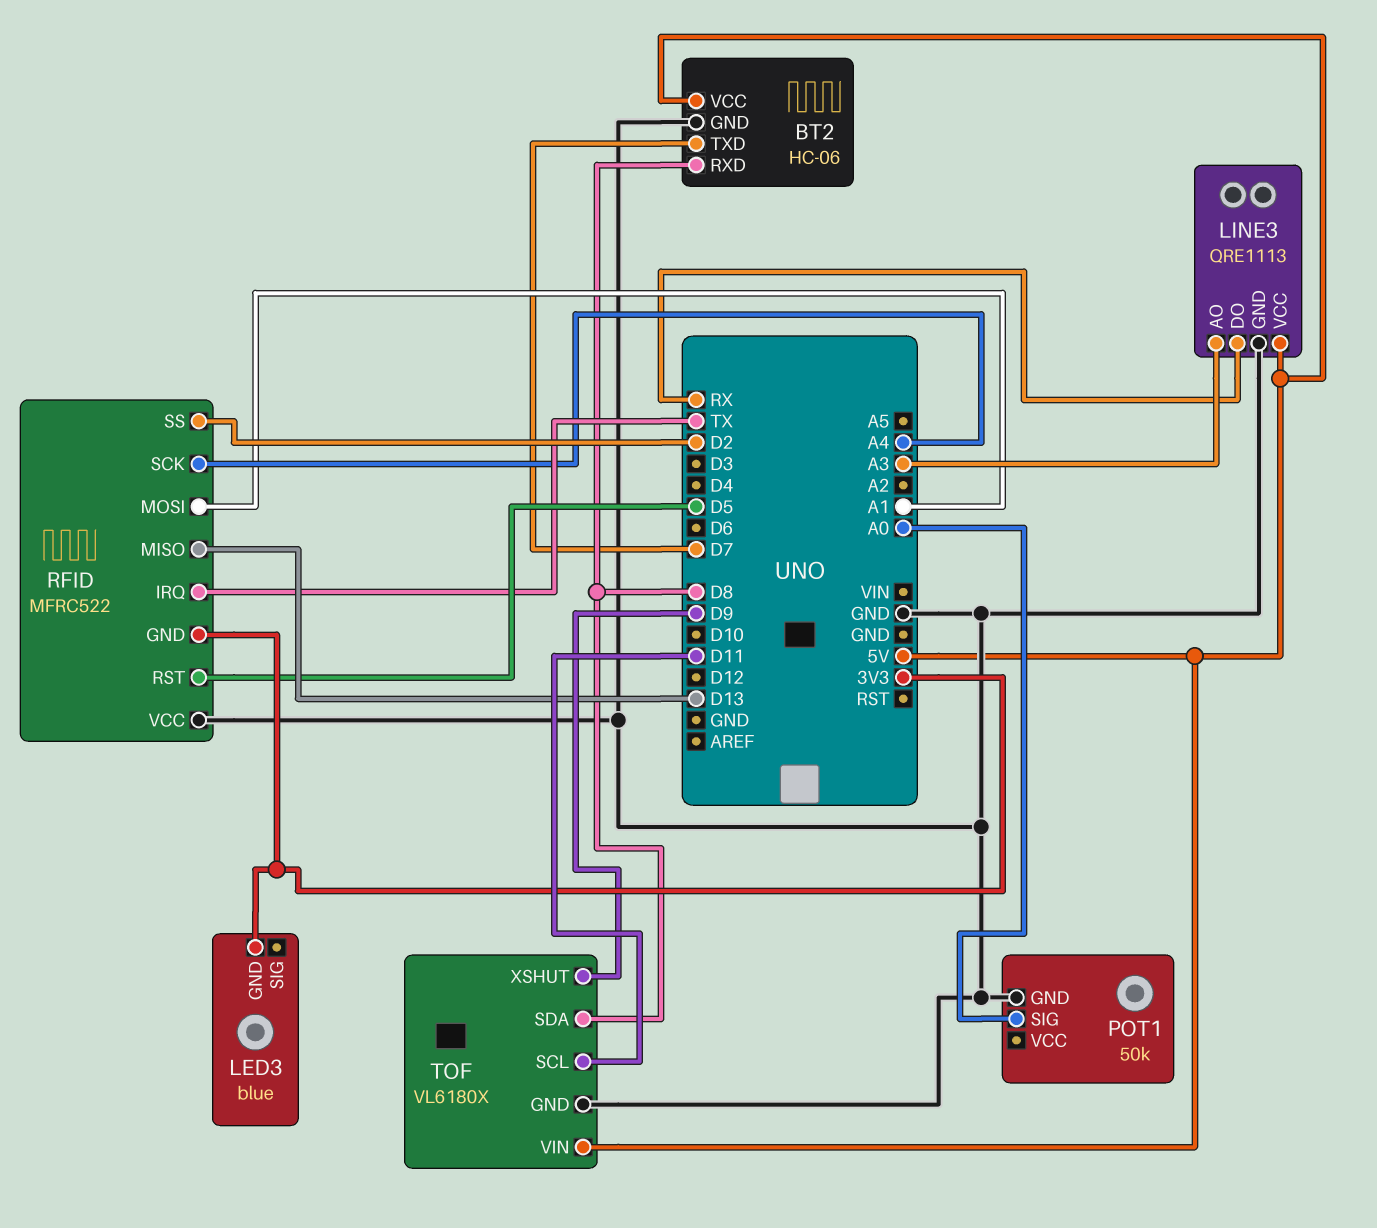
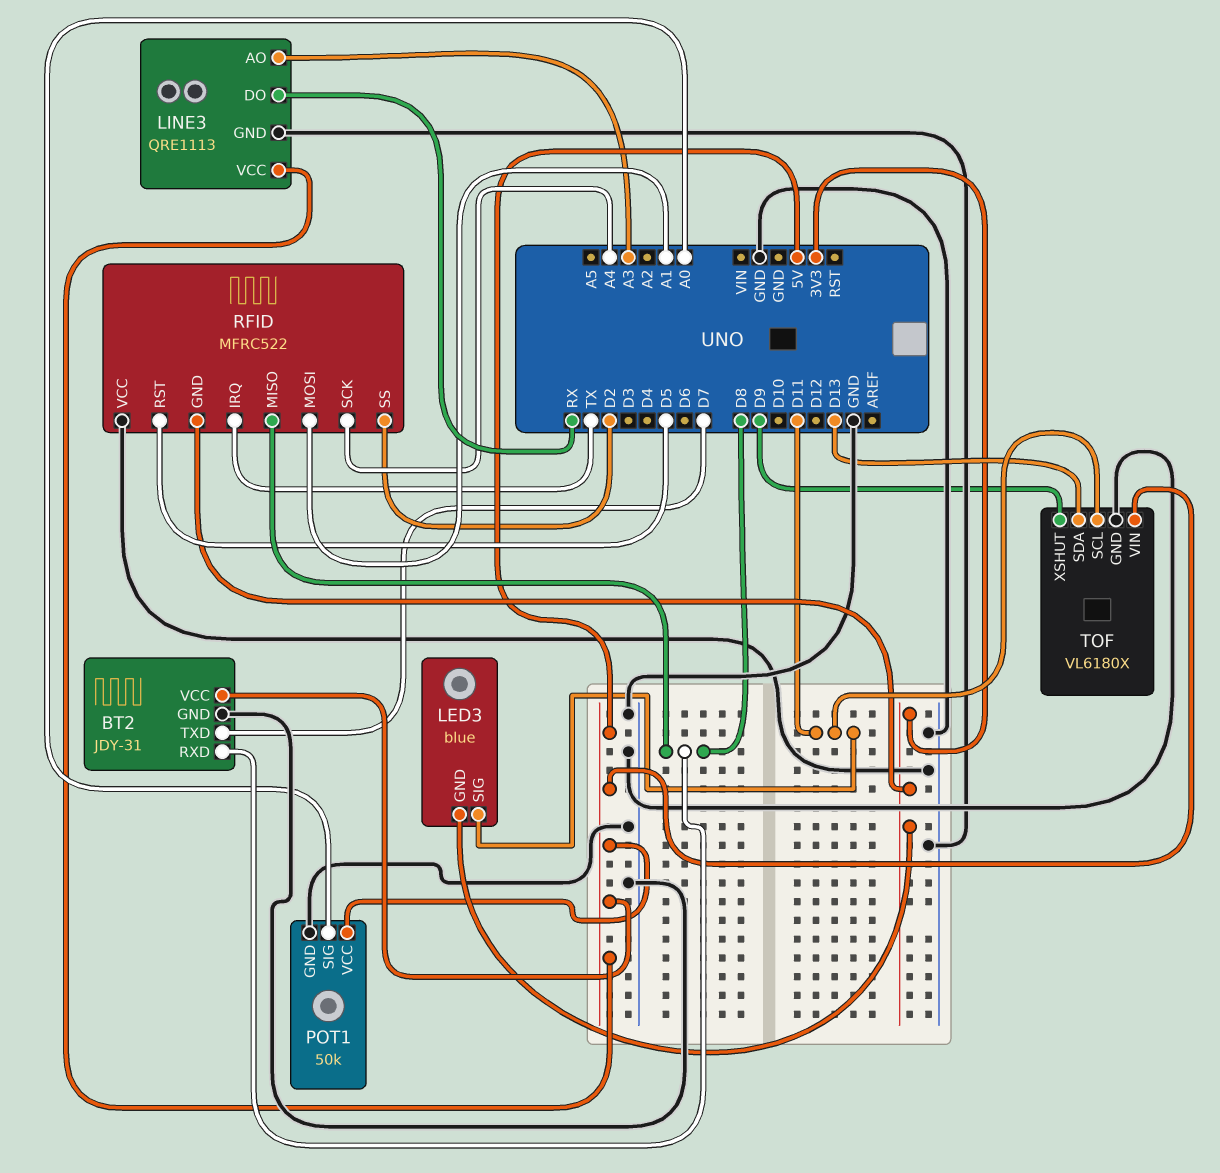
BT2: HC-06 -> JDY-31
LED3 pin SIG: none -> D11
POT1 pin VCC: none -> 5V
RFID pin MISO: D13 -> D8
TOF pin SDA: D8 -> D13

